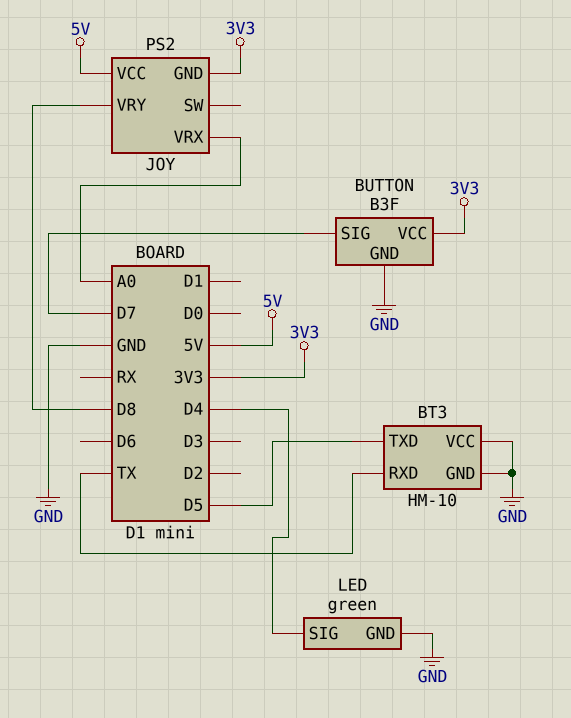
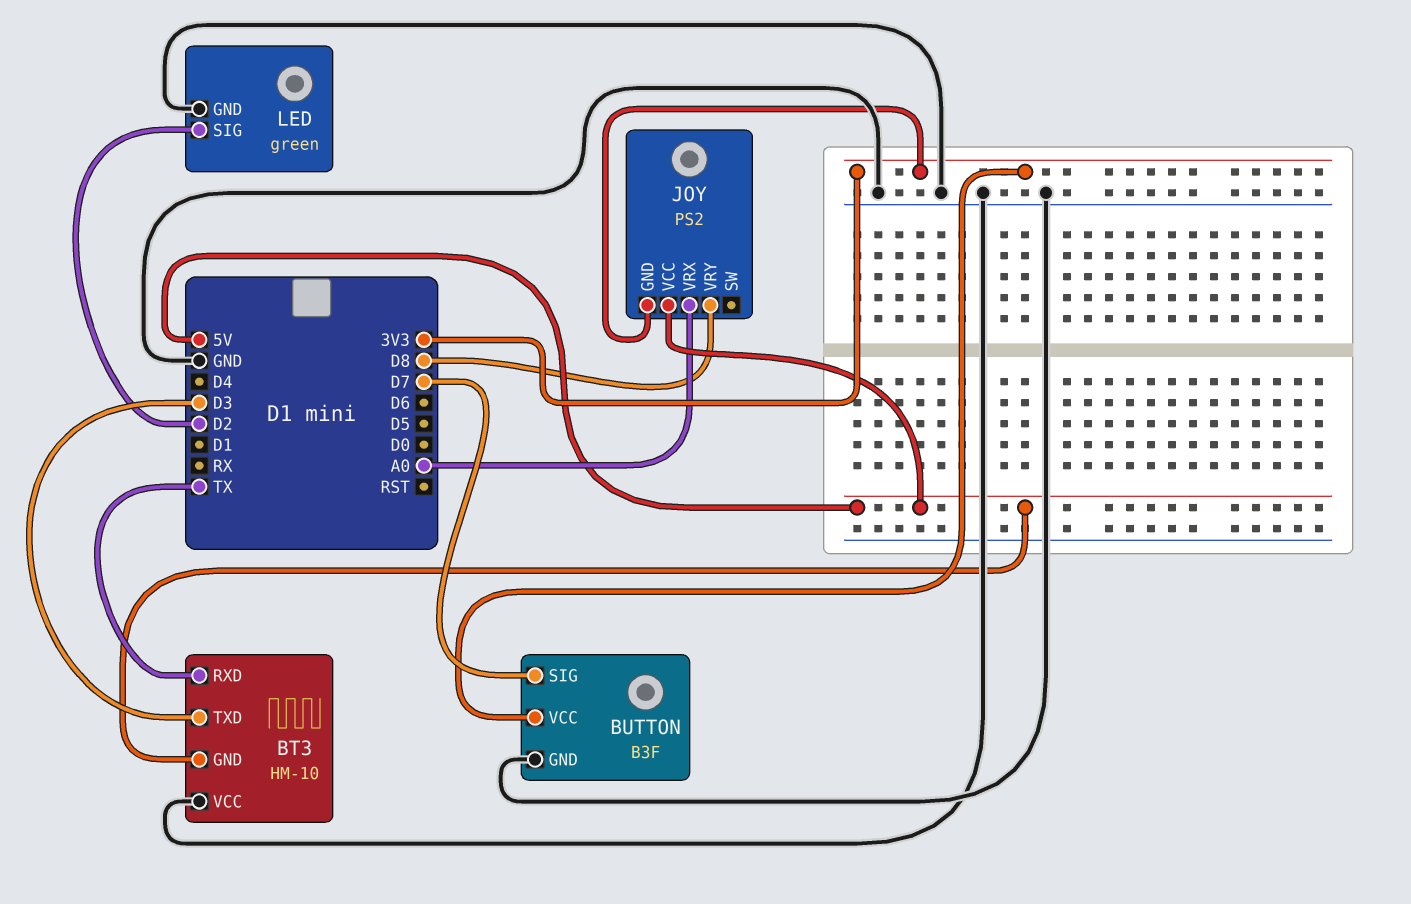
BT3 pin GND: GND -> 5V
BT3 pin TXD: D5 -> D3
LED pin SIG: D4 -> D2

